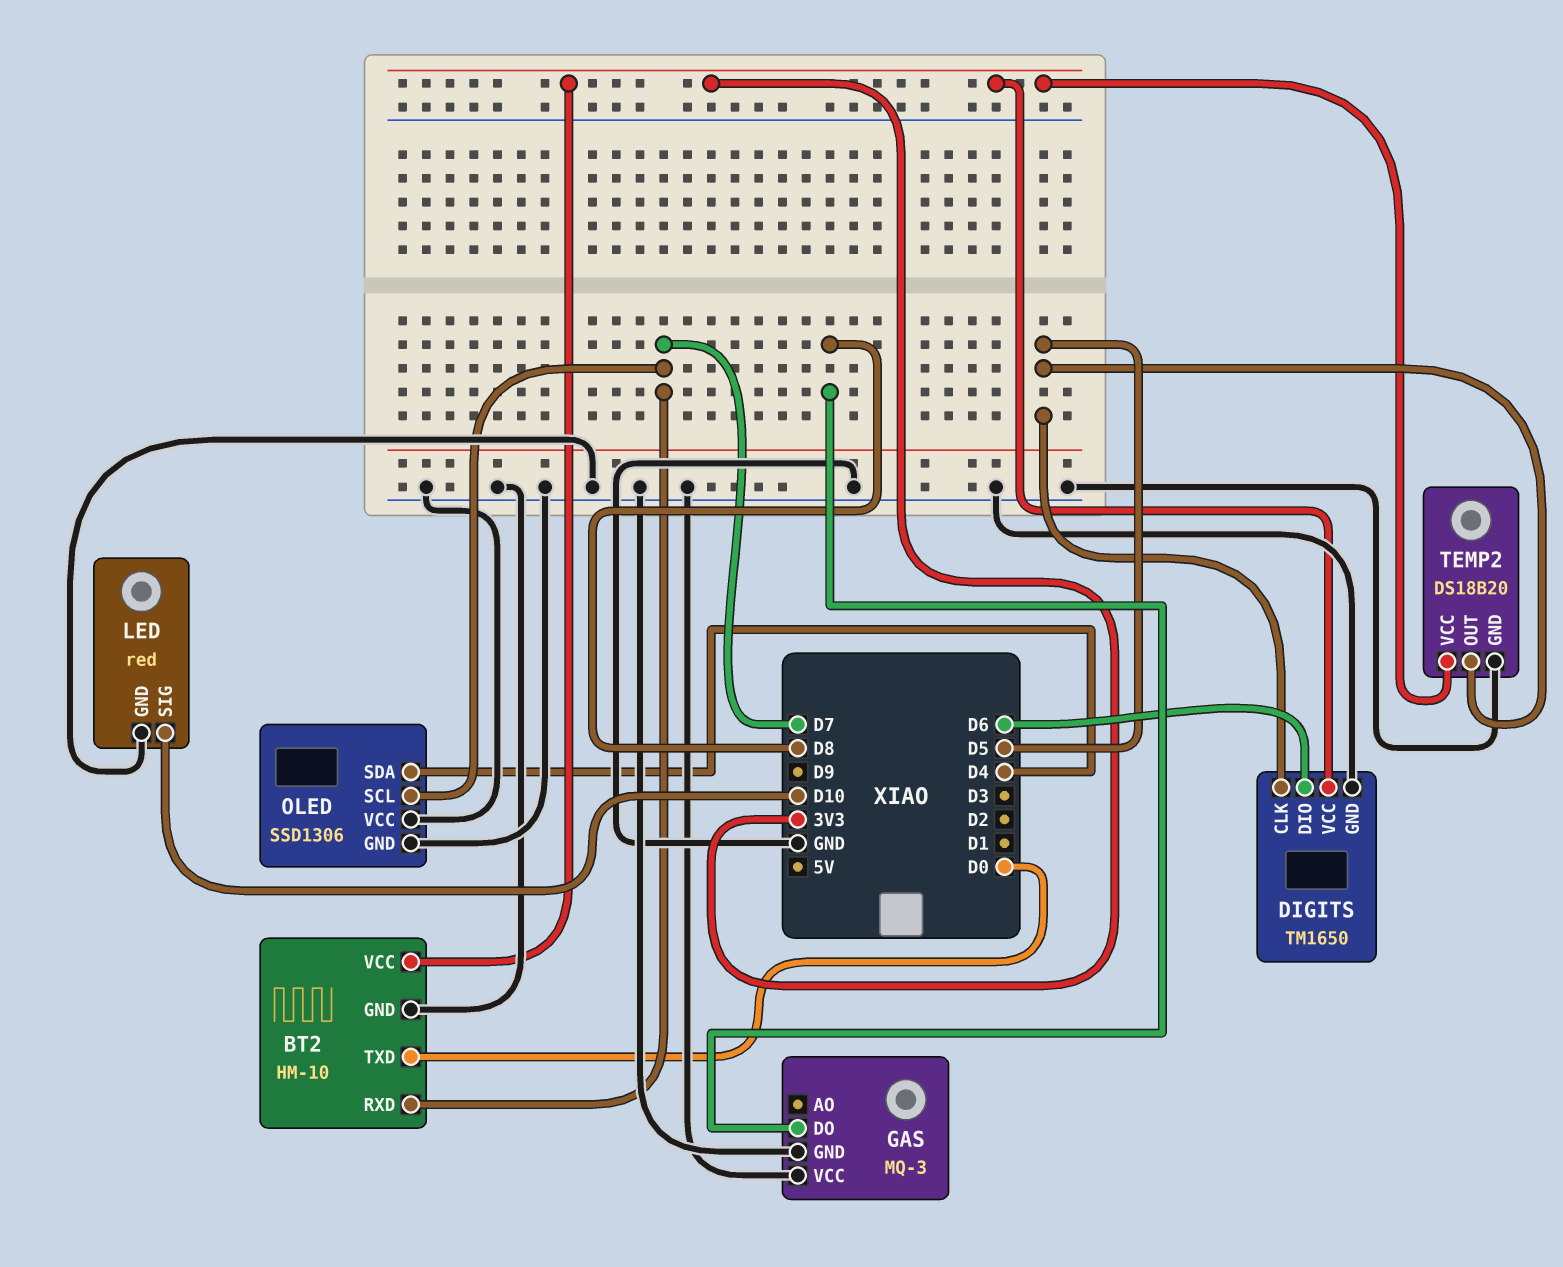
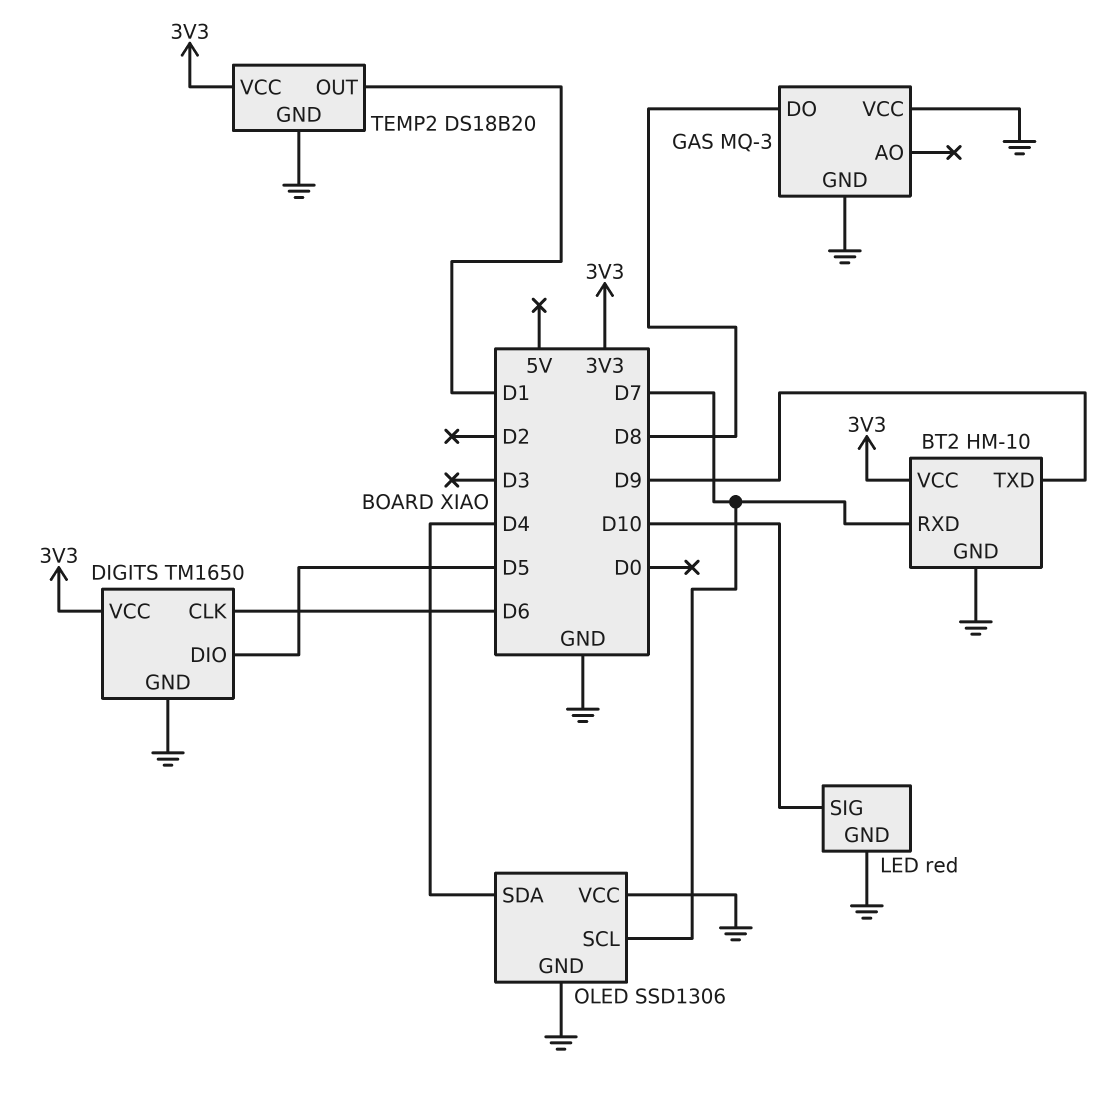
BT2 pin TXD: D0 -> D9
DIGITS pin CLK: D5 -> D6
DIGITS pin DIO: D6 -> D5
TEMP2 pin OUT: D5 -> D1

